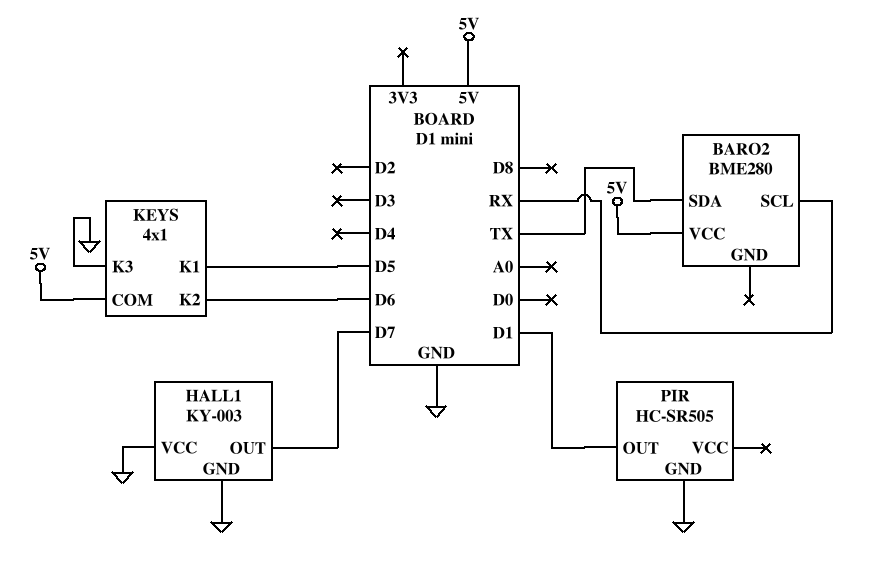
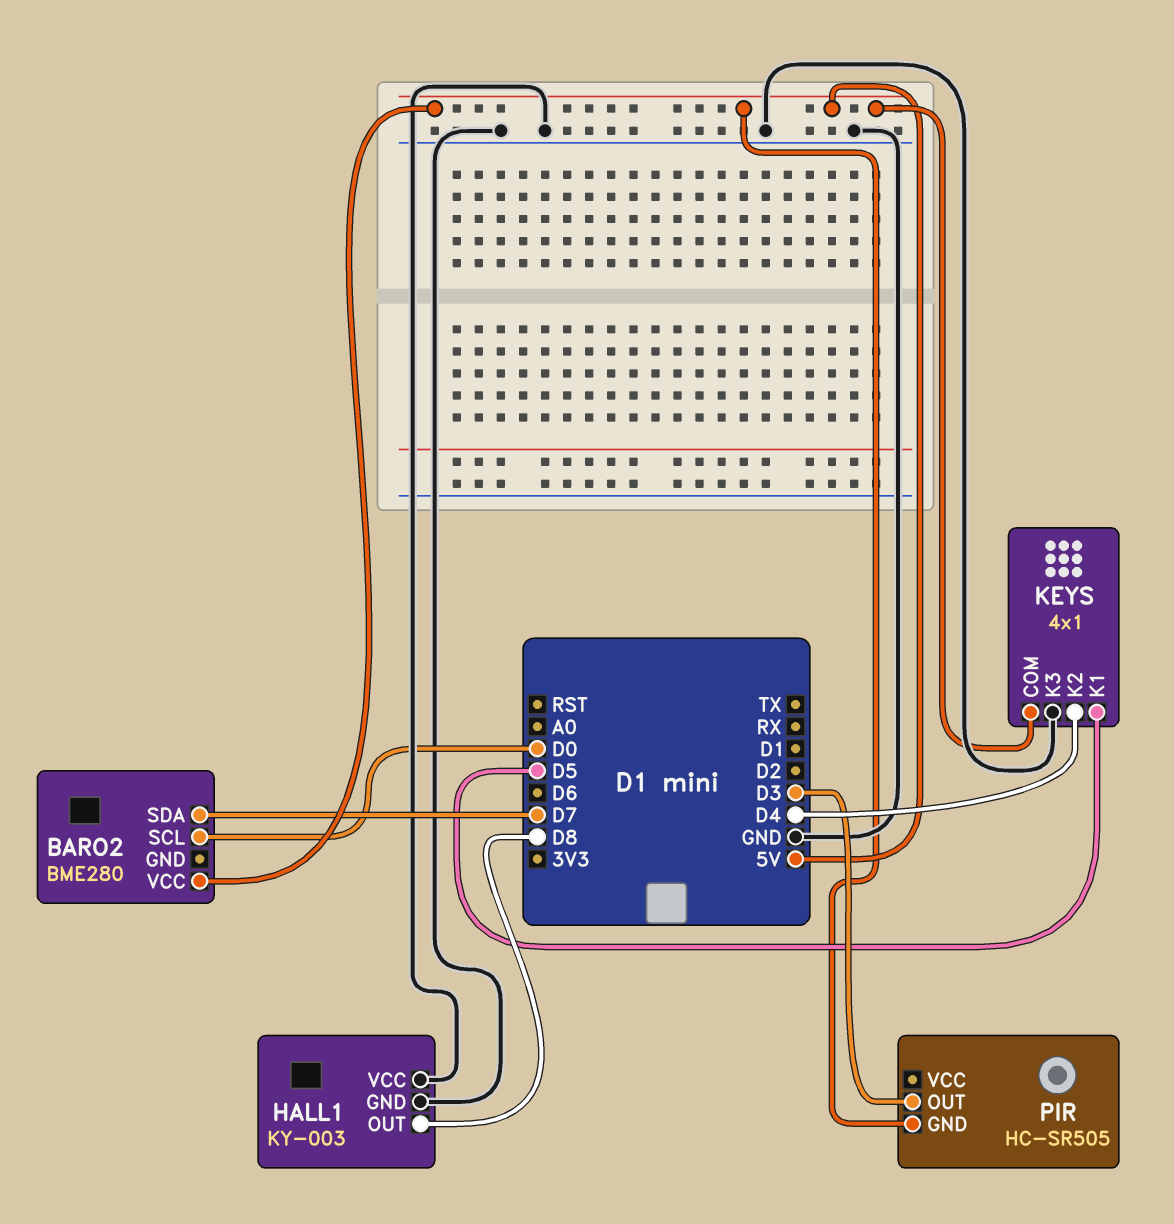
BARO2 pin SCL: RX -> D0
BARO2 pin SDA: TX -> D7
HALL1 pin OUT: D7 -> D8
KEYS pin K2: D6 -> D4
PIR pin GND: GND -> 5V
PIR pin OUT: D1 -> D3

